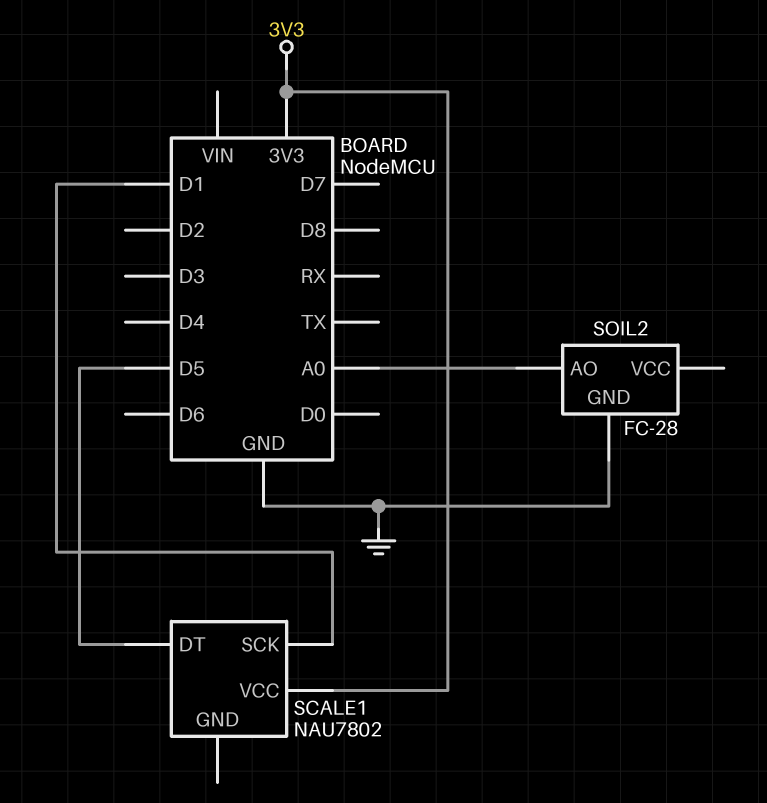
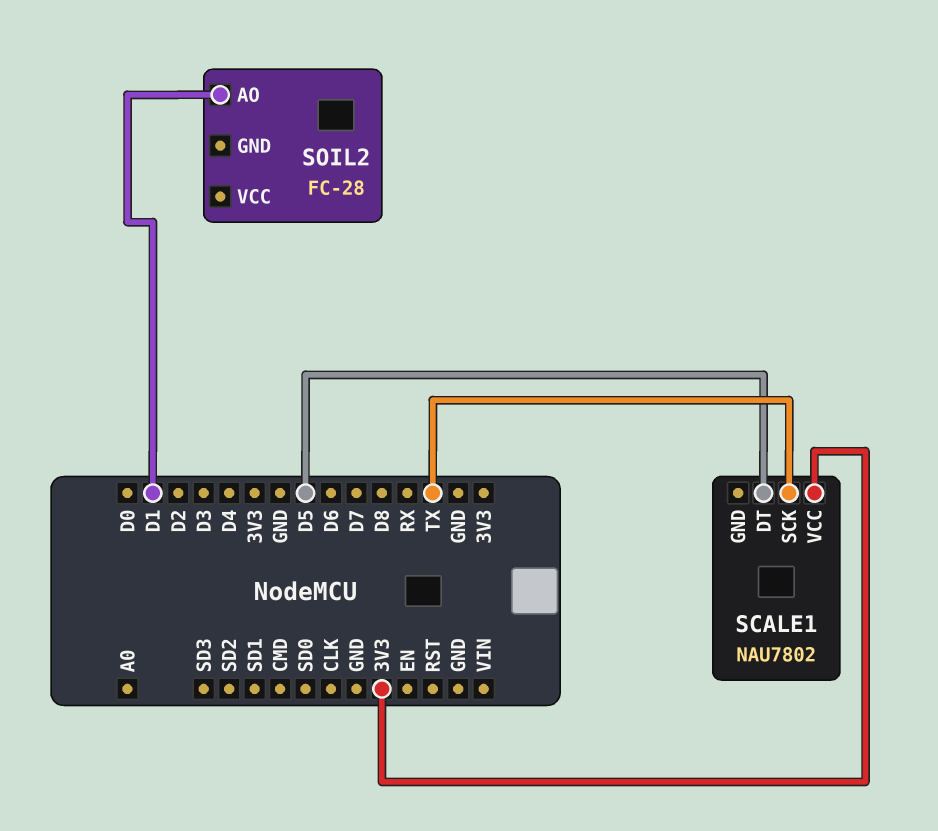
SCALE1 pin SCK: D1 -> TX
SOIL2 pin AO: A0 -> D1
SOIL2 pin GND: GND -> none

